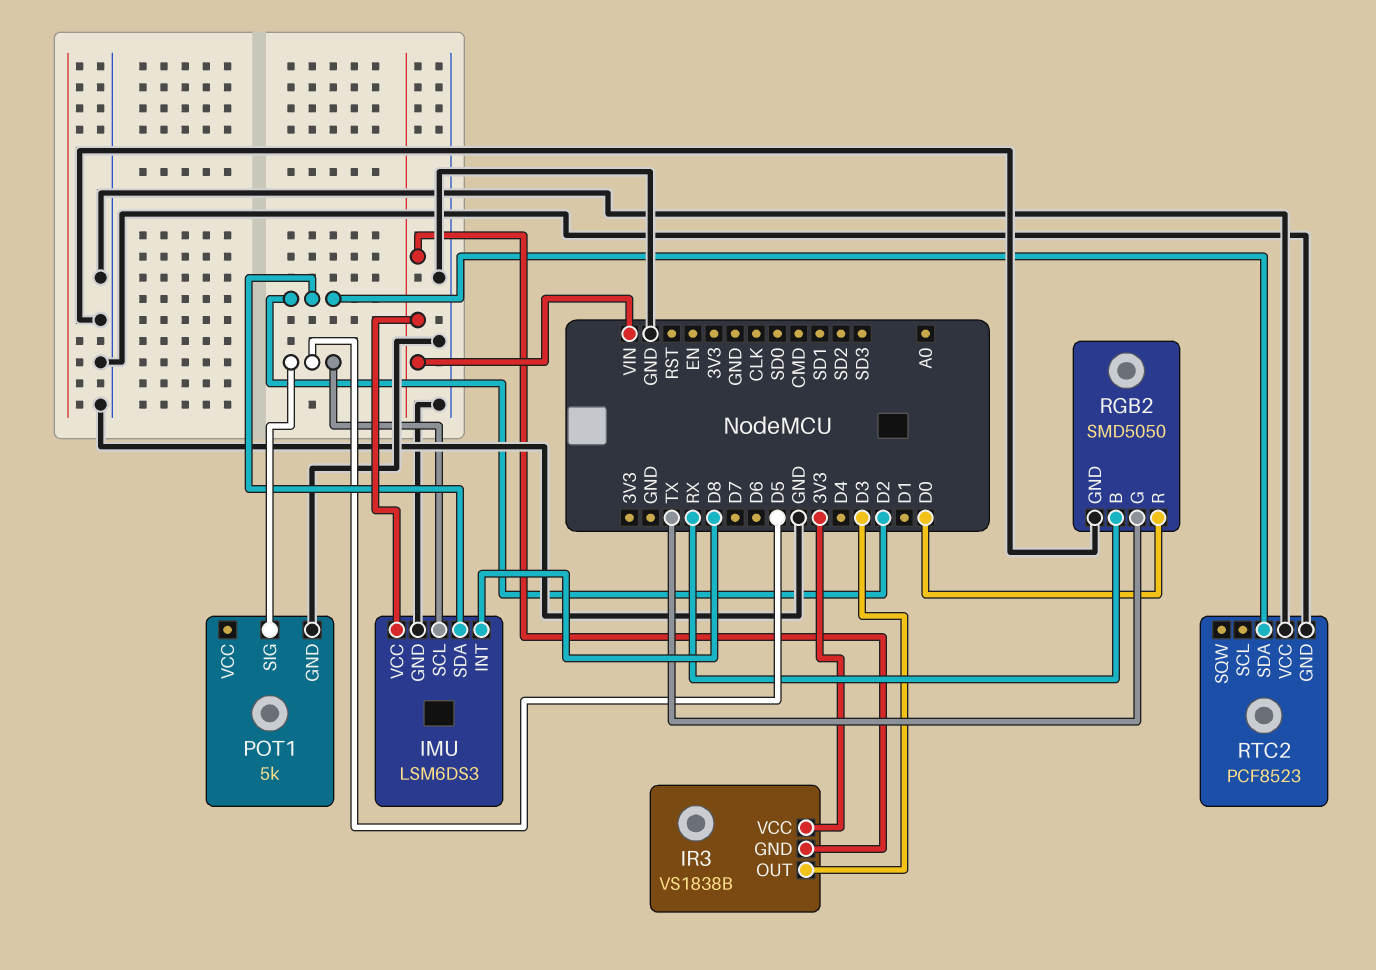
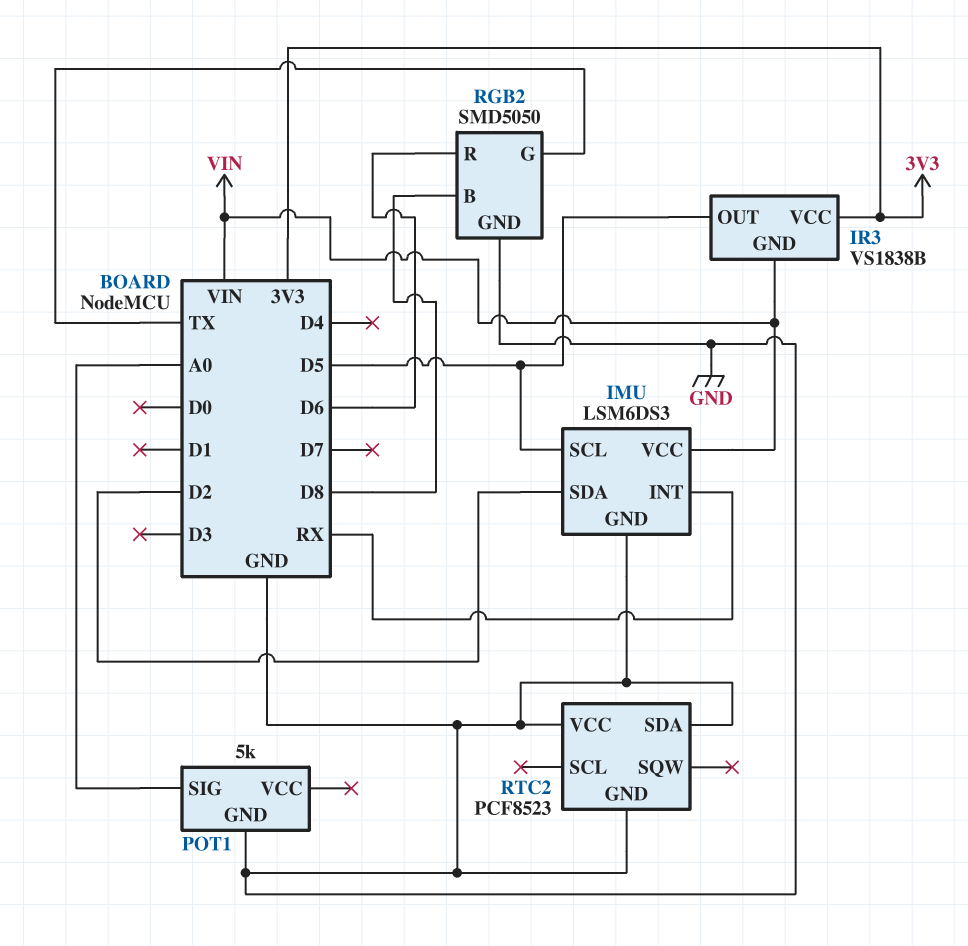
IMU pin INT: D8 -> RX
IR3 pin OUT: D3 -> D5
POT1 pin SIG: D5 -> A0
RGB2 pin B: RX -> D8
RGB2 pin R: D0 -> D6
RTC2 pin SDA: D2 -> GND

